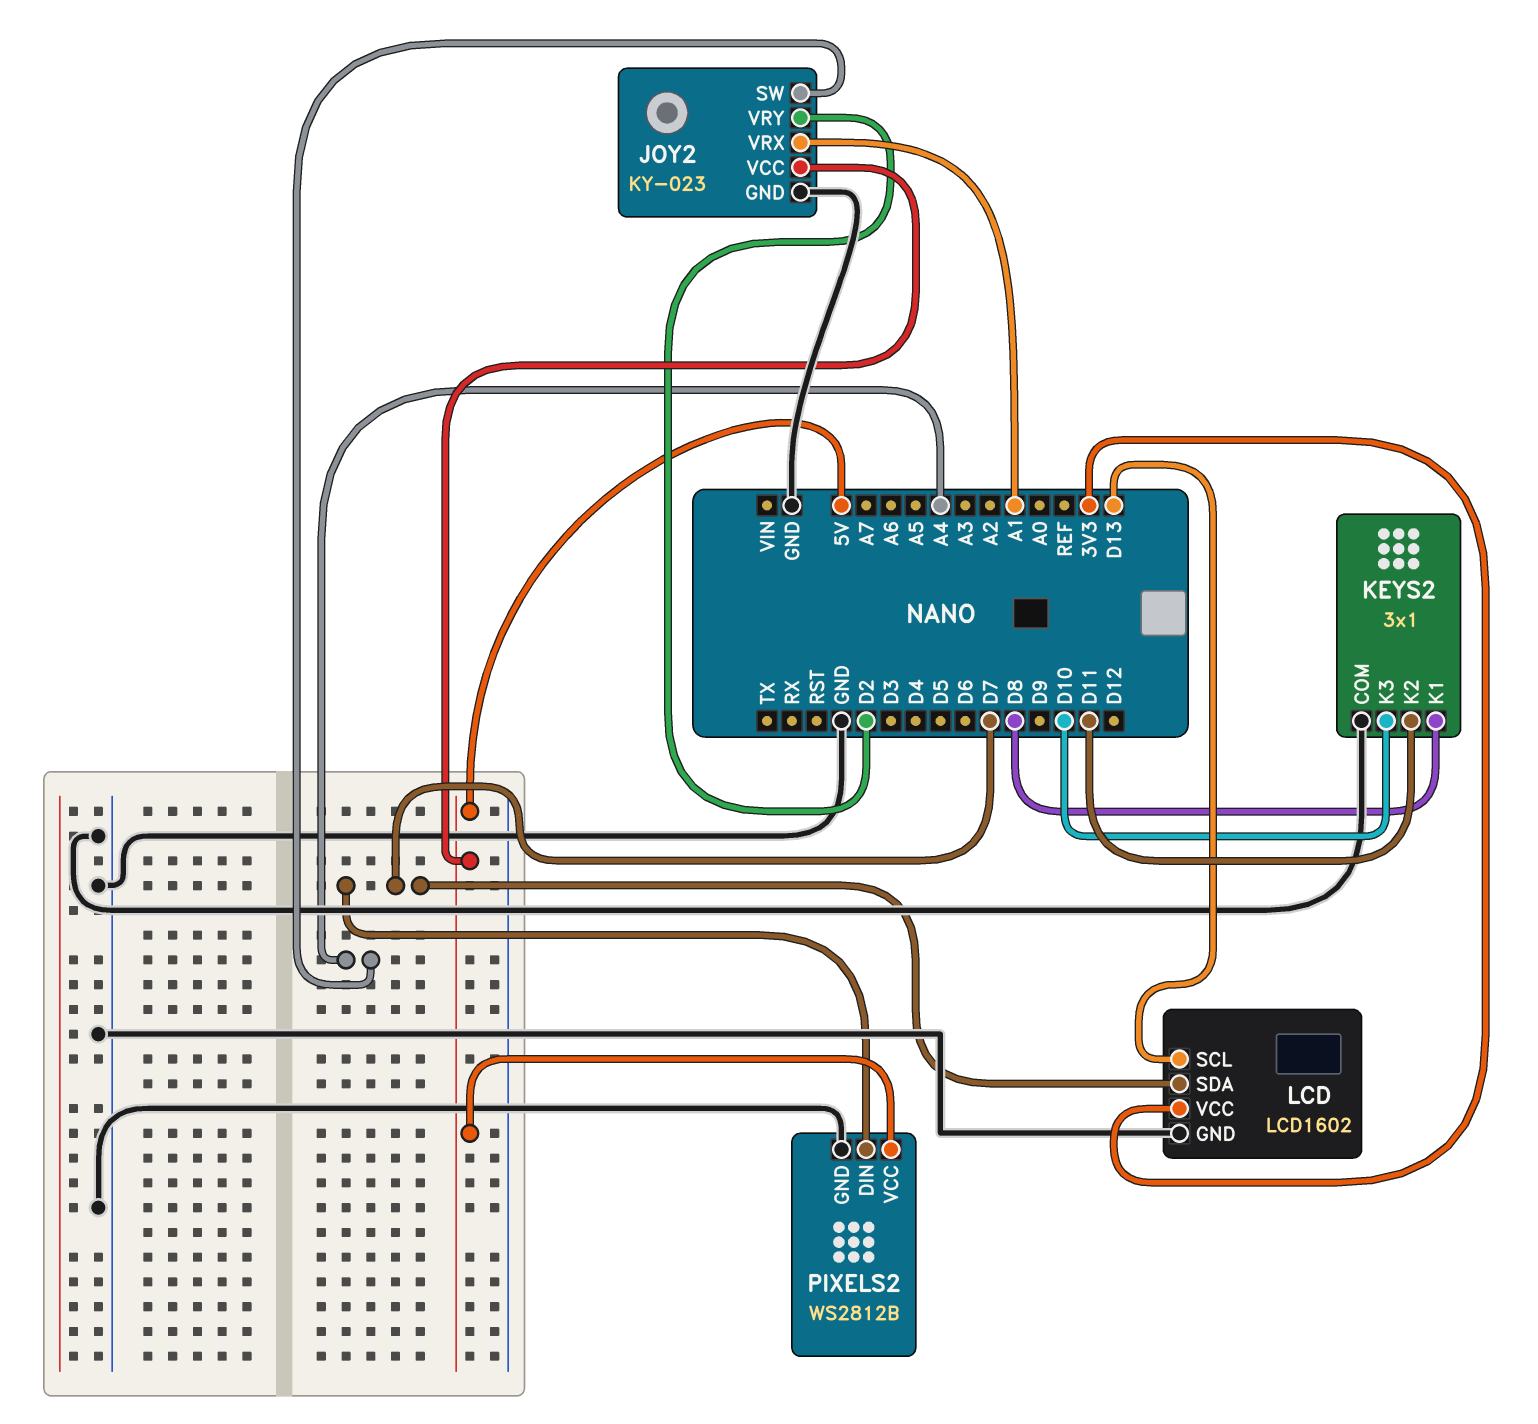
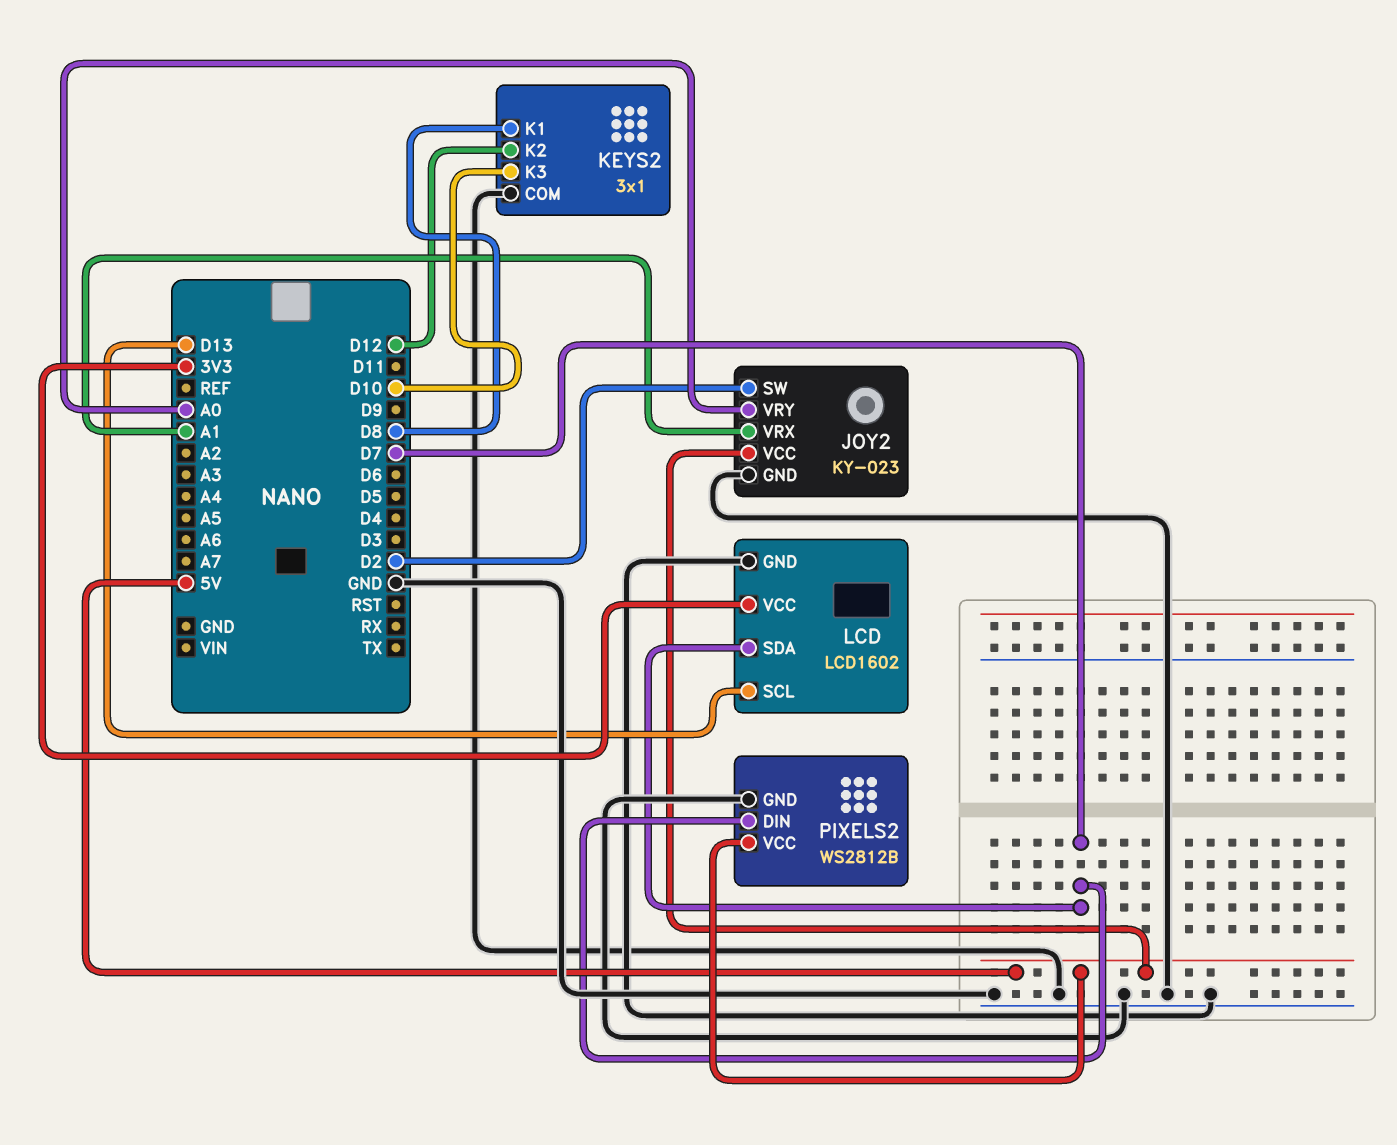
JOY2 pin SW: A4 -> D2
JOY2 pin VRY: D2 -> A0
KEYS2 pin K2: D11 -> D12

